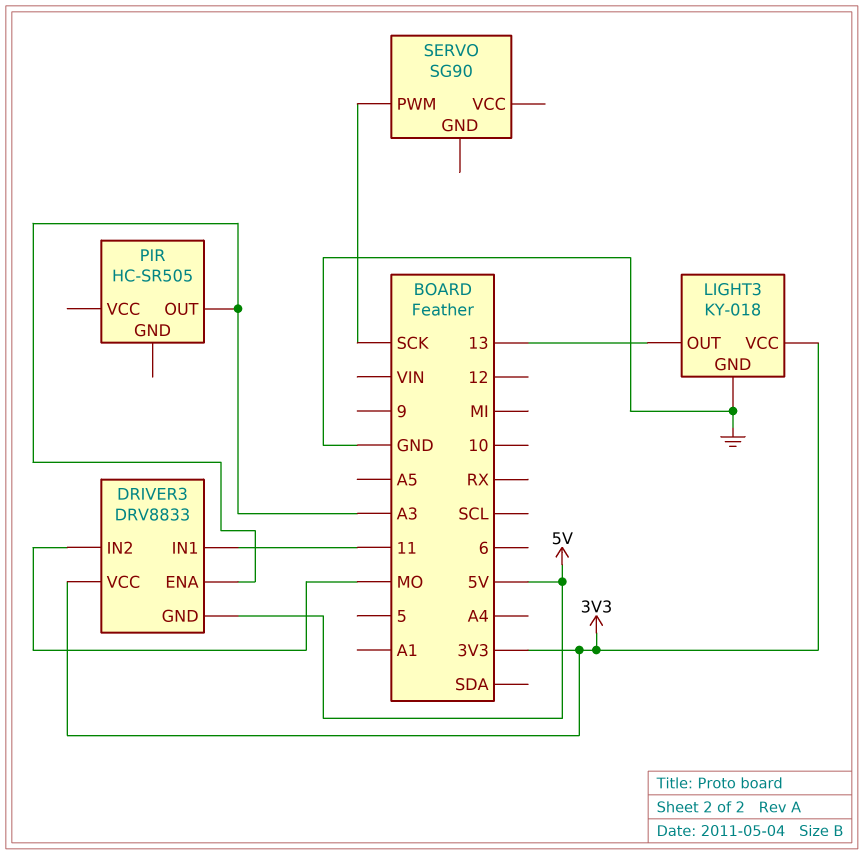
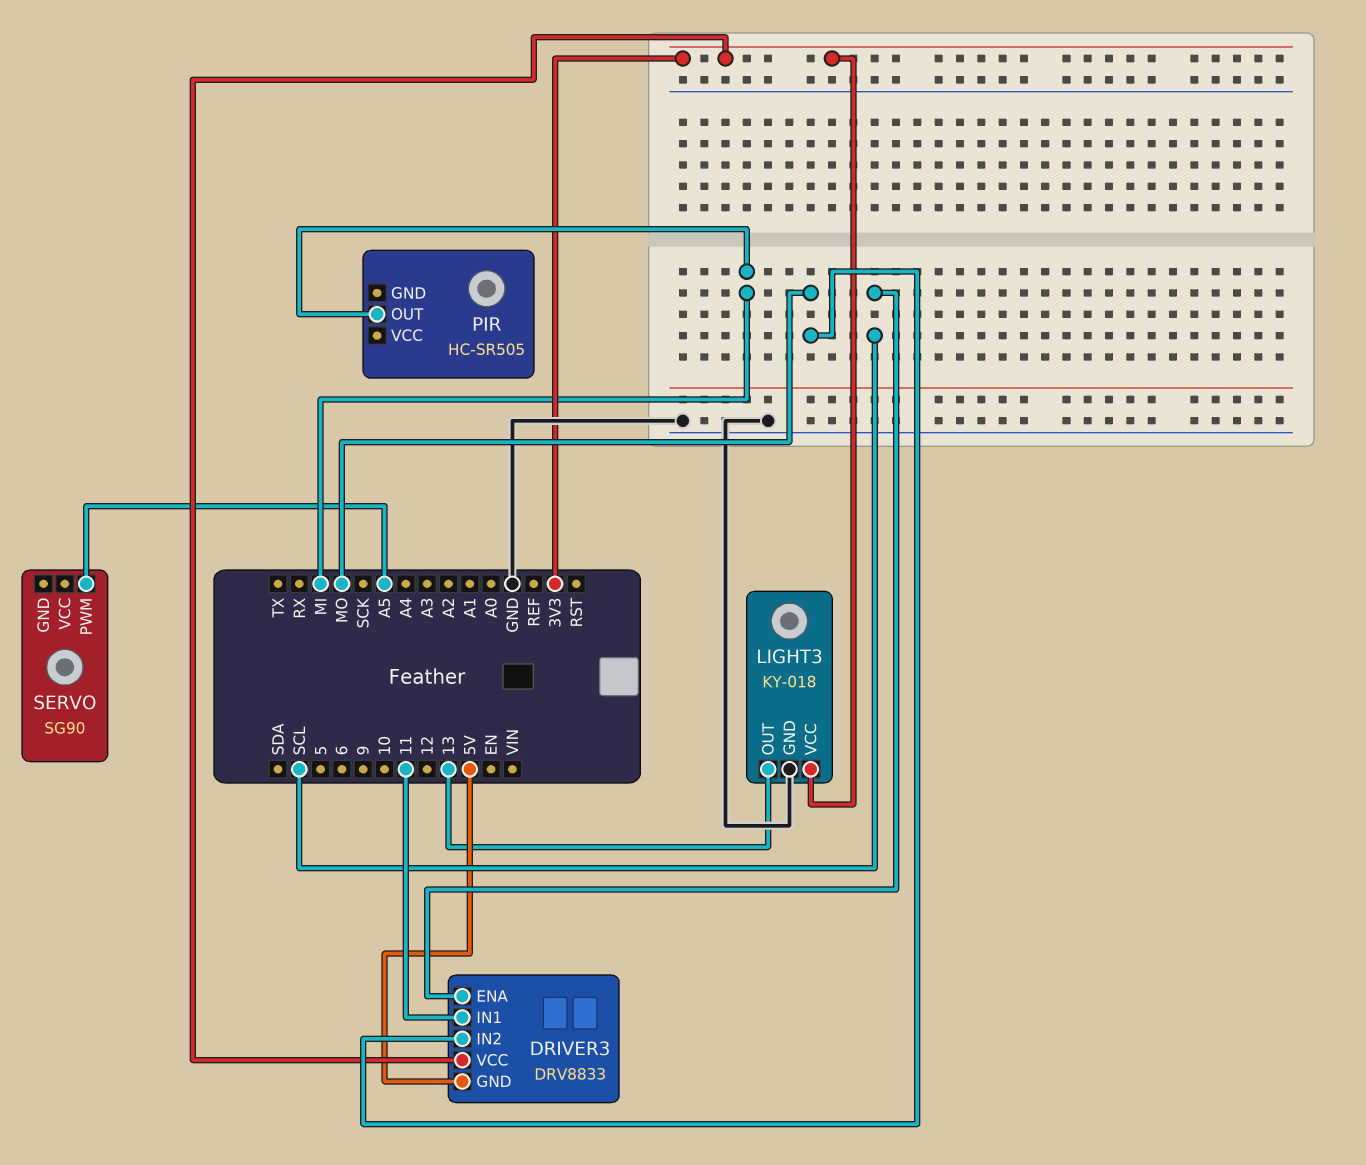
DRIVER3 pin ENA: A3 -> SCL
PIR pin OUT: A3 -> MI
SERVO pin PWM: SCK -> A5

